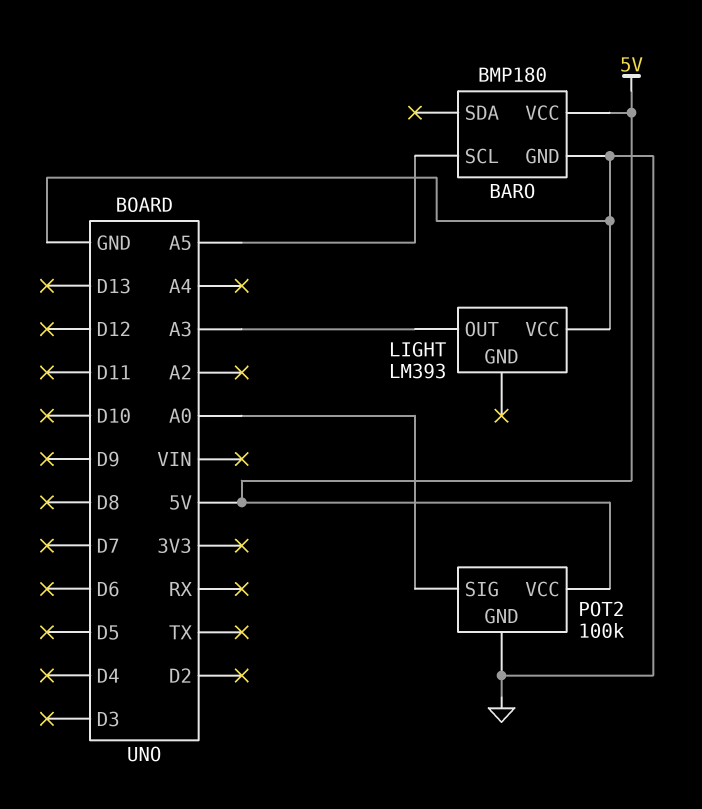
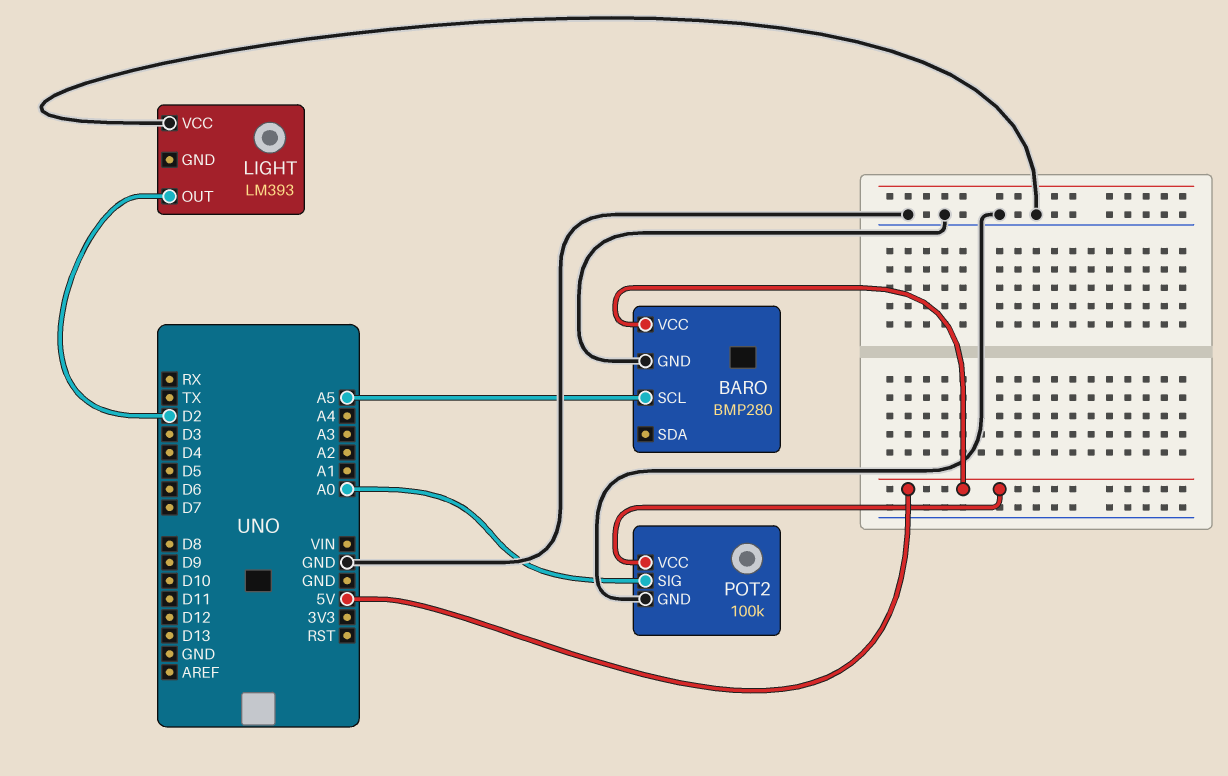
BARO: BMP180 -> BMP280
LIGHT pin OUT: A3 -> D2

